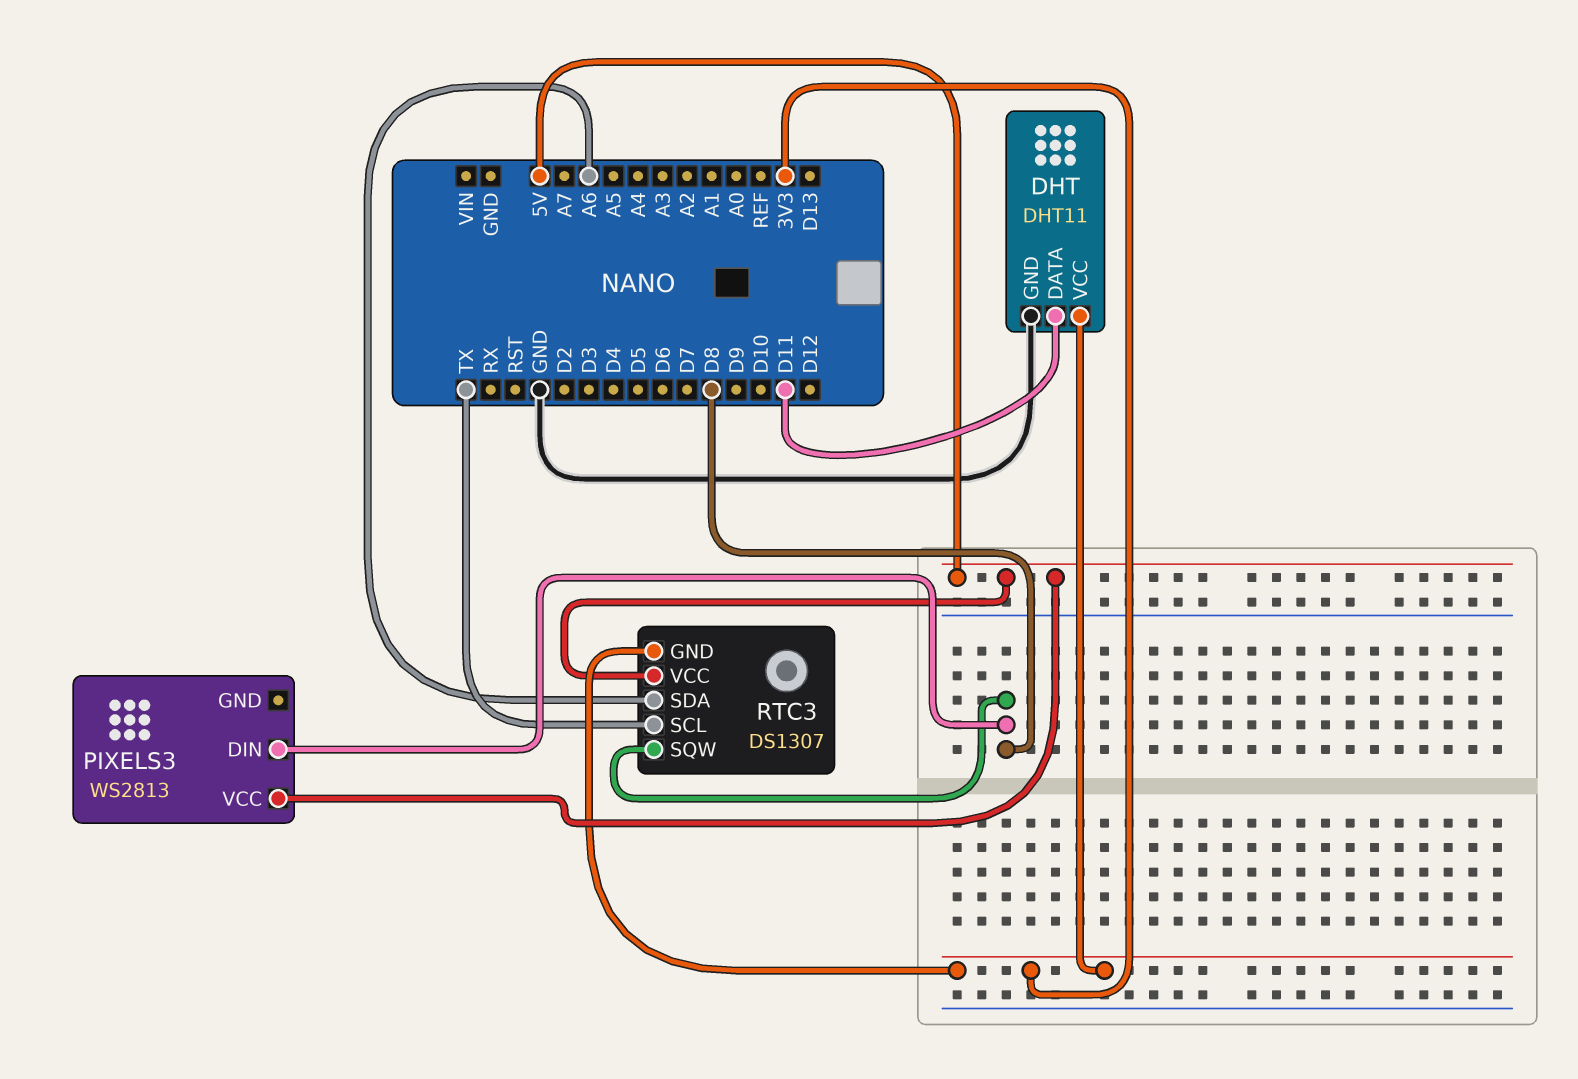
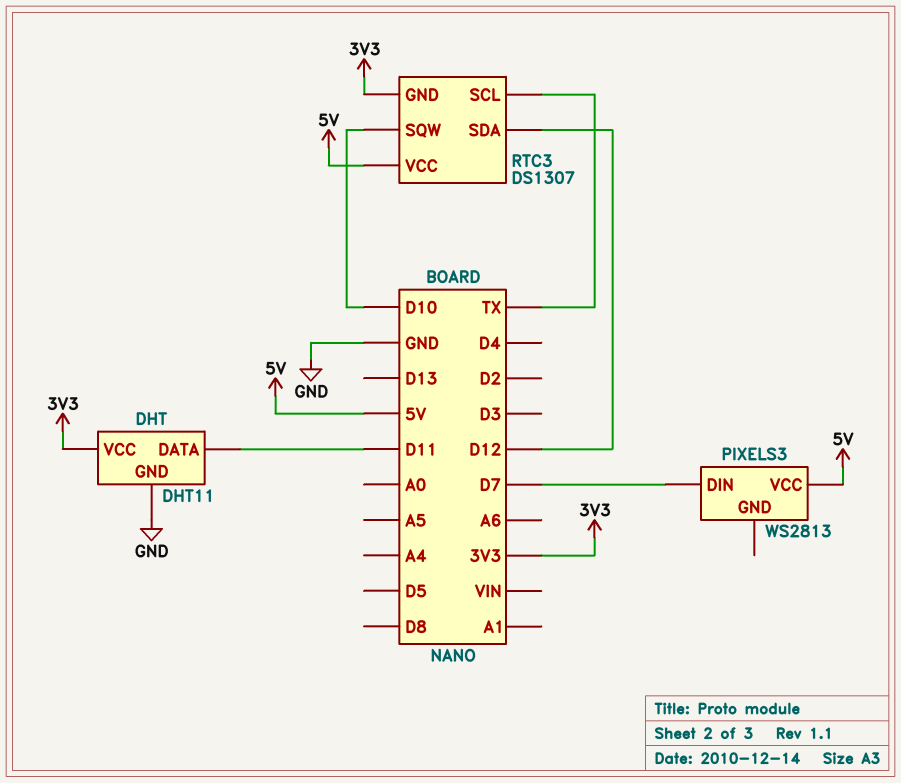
PIXELS3 pin DIN: D8 -> D7
RTC3 pin SDA: A6 -> D12
RTC3 pin SQW: D8 -> D10

